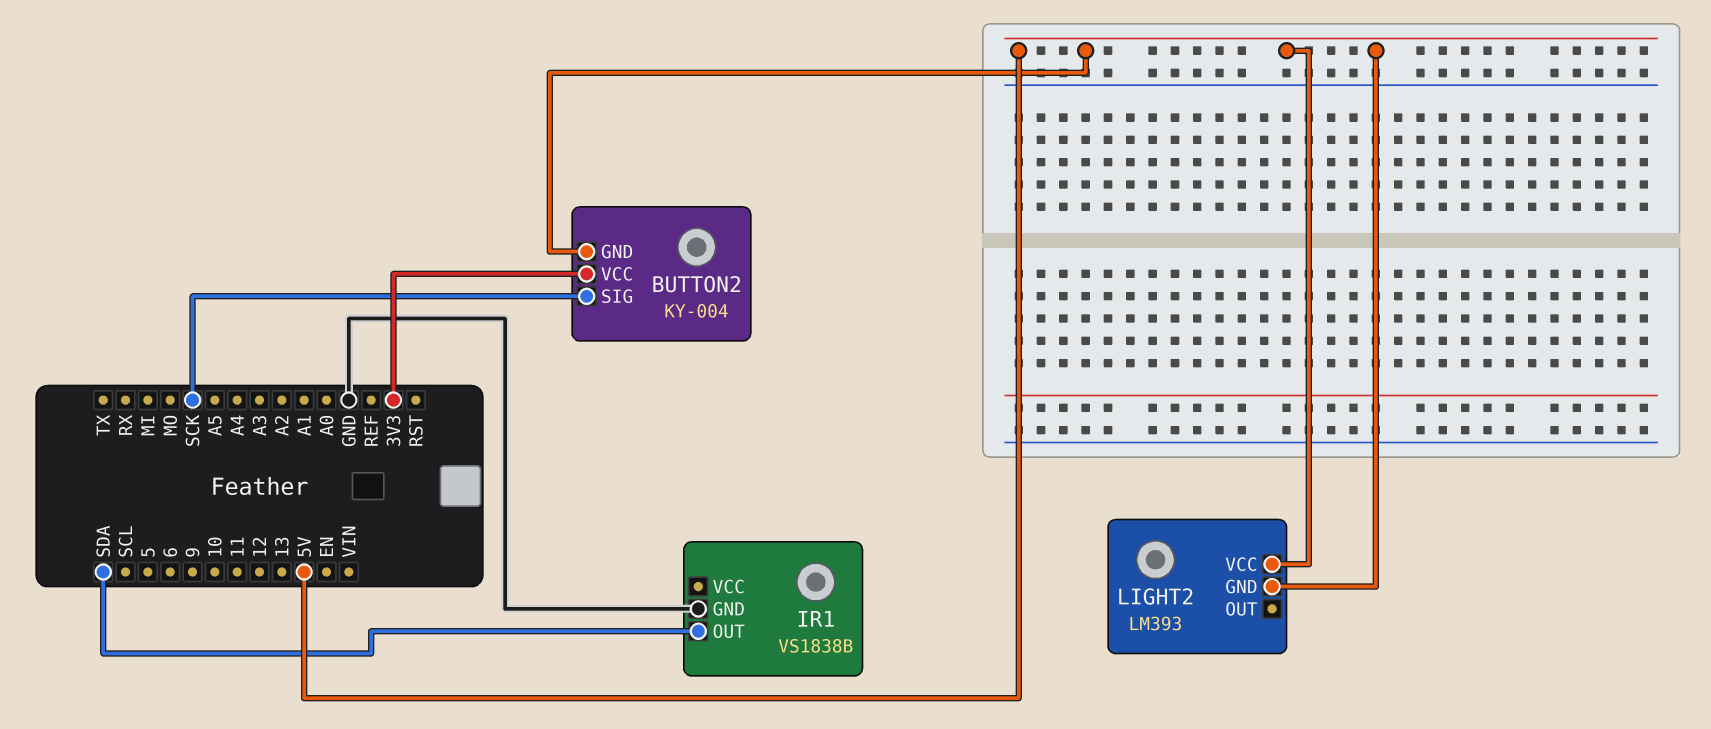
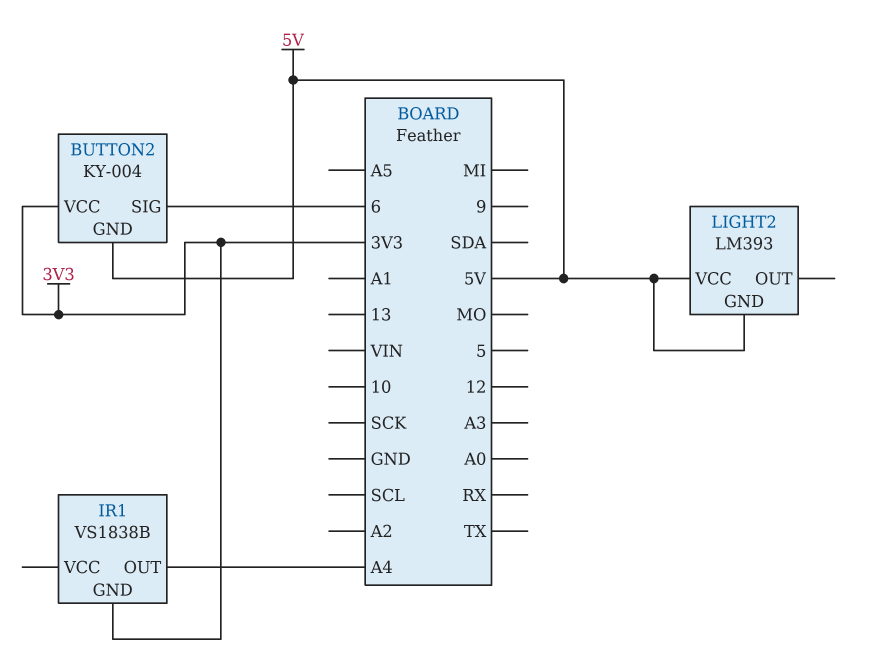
BUTTON2 pin SIG: SCK -> 6
IR1 pin GND: GND -> 3V3
IR1 pin OUT: SDA -> A4

